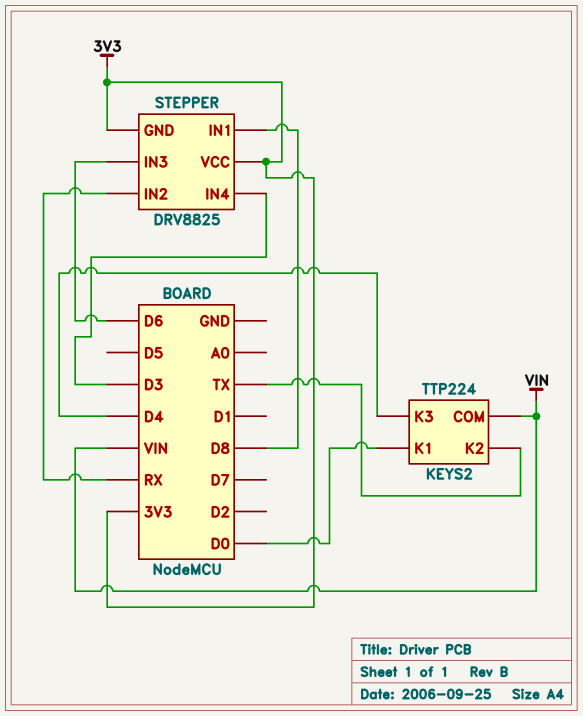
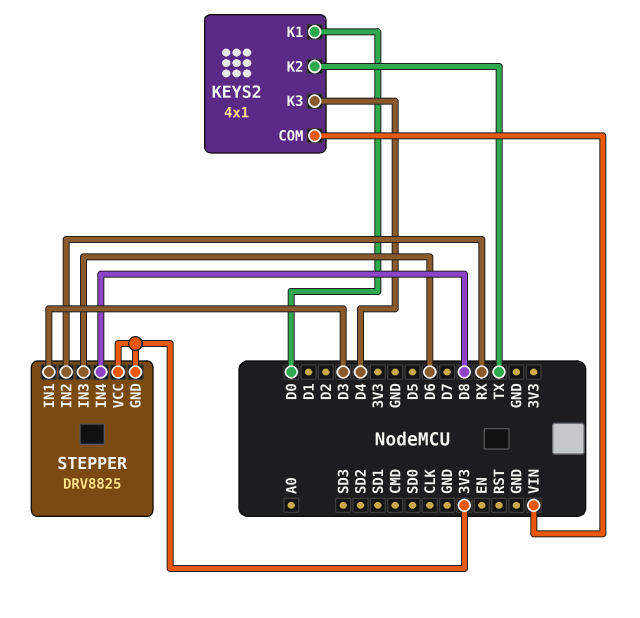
KEYS2: TTP224 -> 4x1
STEPPER pin IN1: D8 -> D3
STEPPER pin IN4: D3 -> D8

